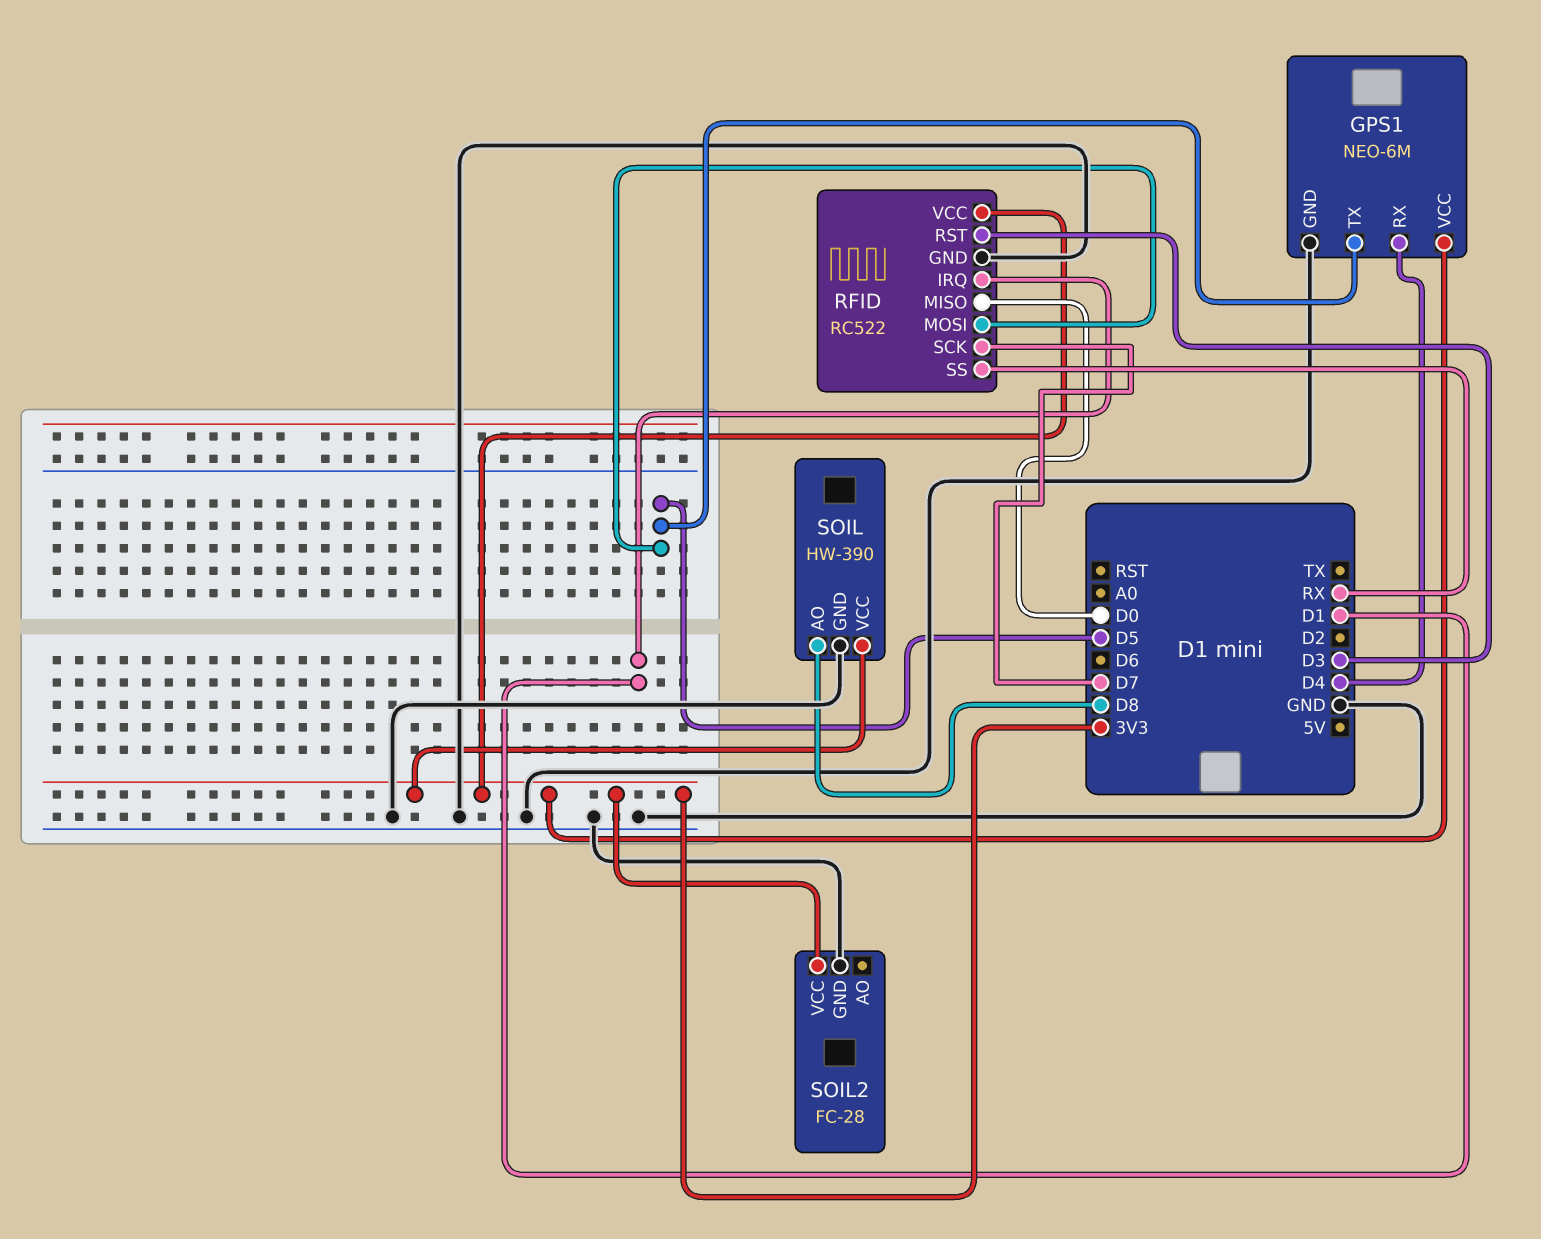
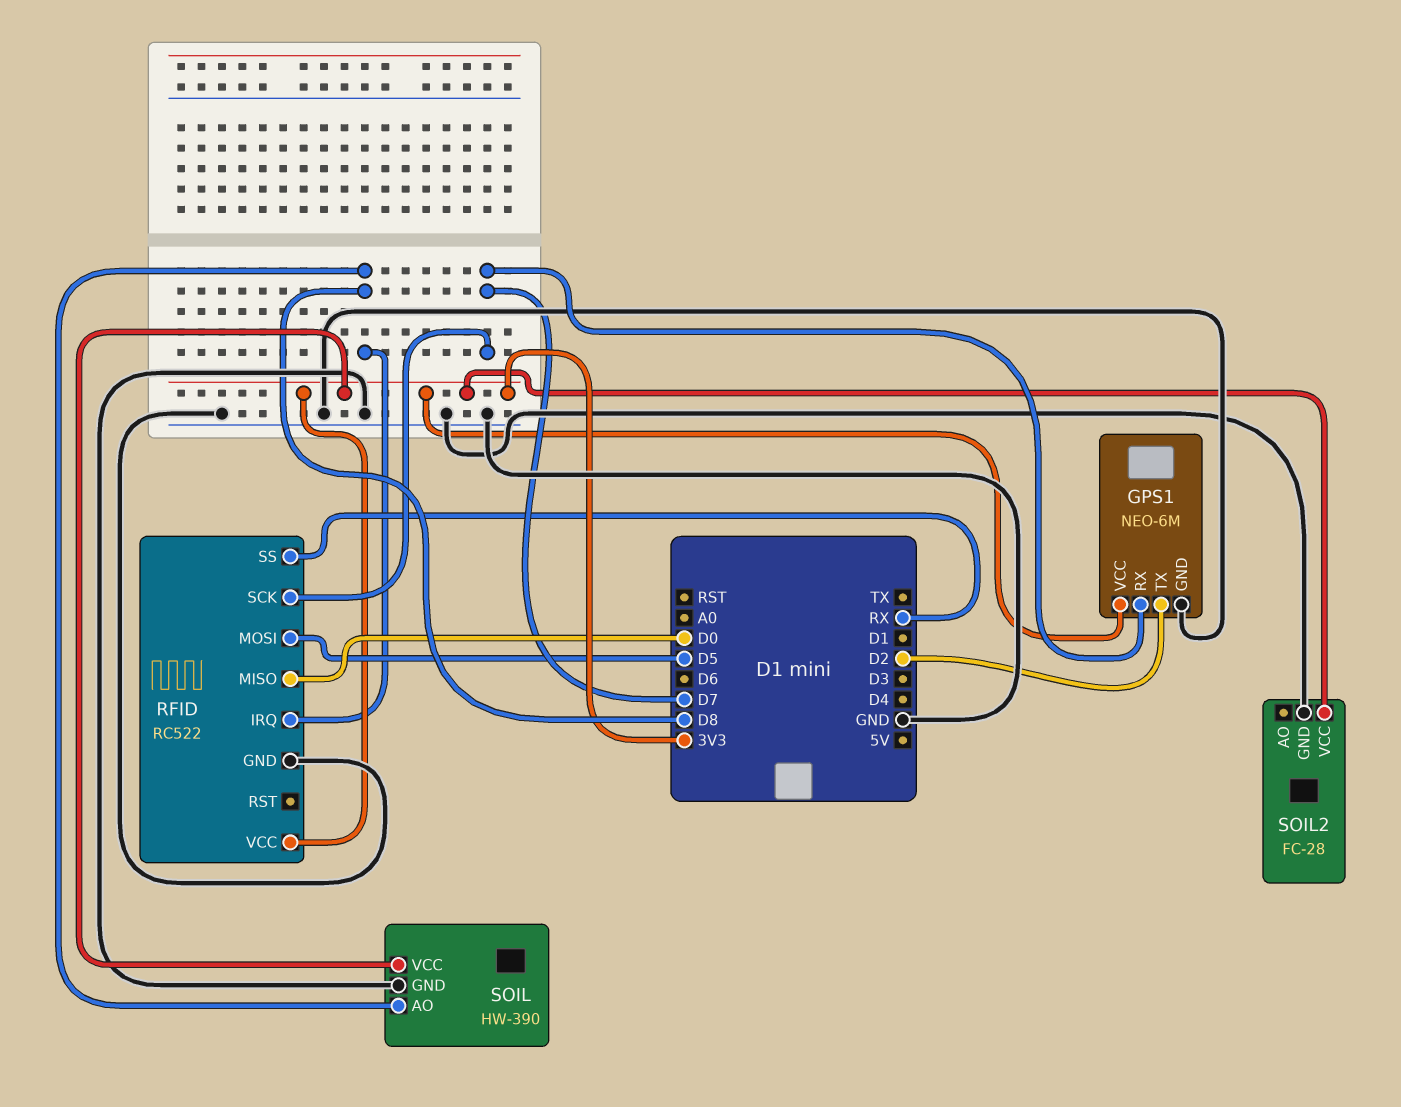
GPS1 pin RX: D4 -> D7
GPS1 pin TX: D5 -> D2
RFID pin IRQ: D1 -> D8
RFID pin RST: D3 -> none

